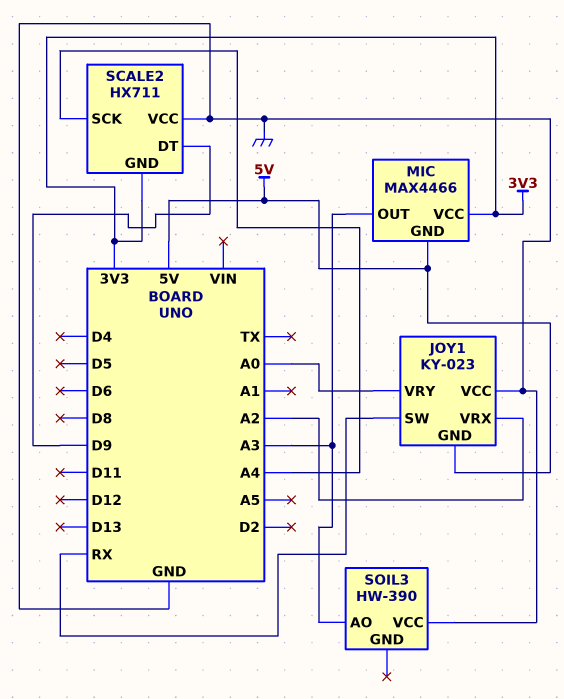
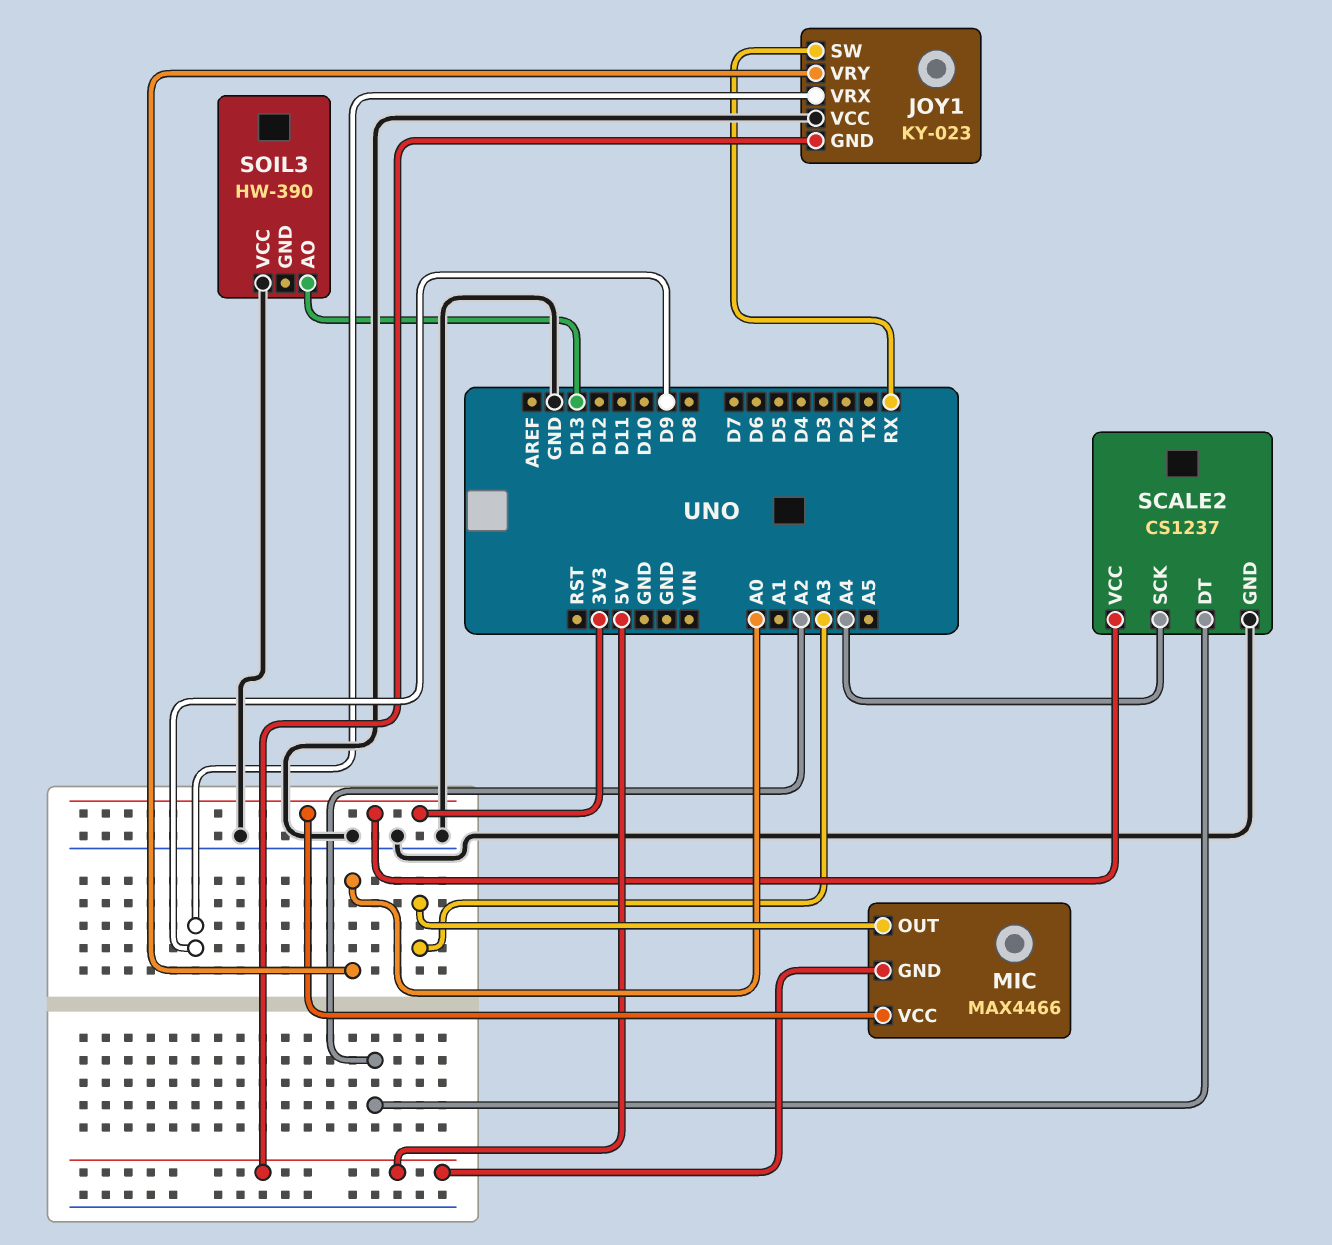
JOY1 pin VRX: A2 -> D9
SCALE2: HX711 -> CS1237
SCALE2 pin DT: D9 -> A2
SCALE2 pin GND: 3V3 -> GND
SCALE2 pin VCC: GND -> 3V3
SOIL3 pin AO: A3 -> D13

